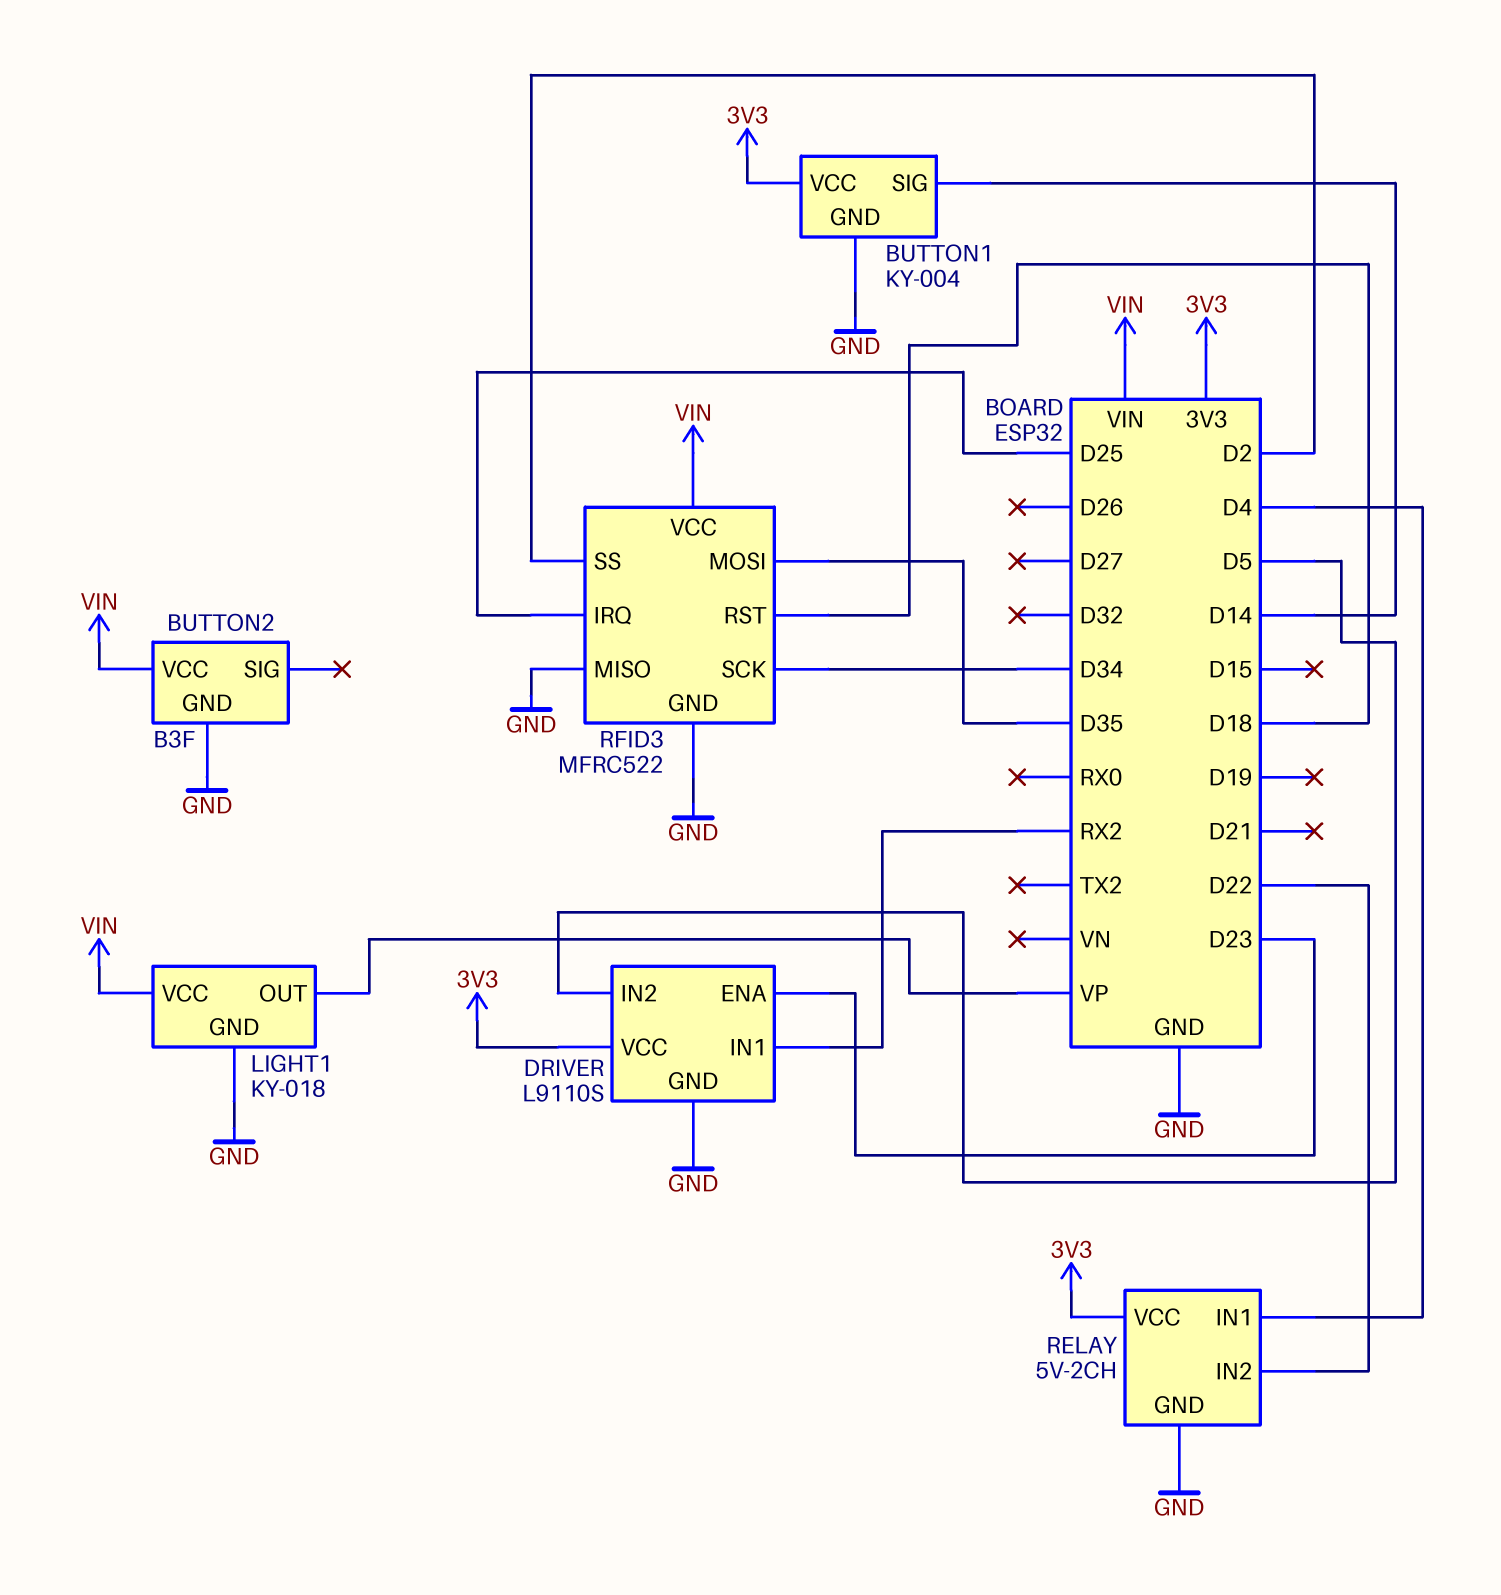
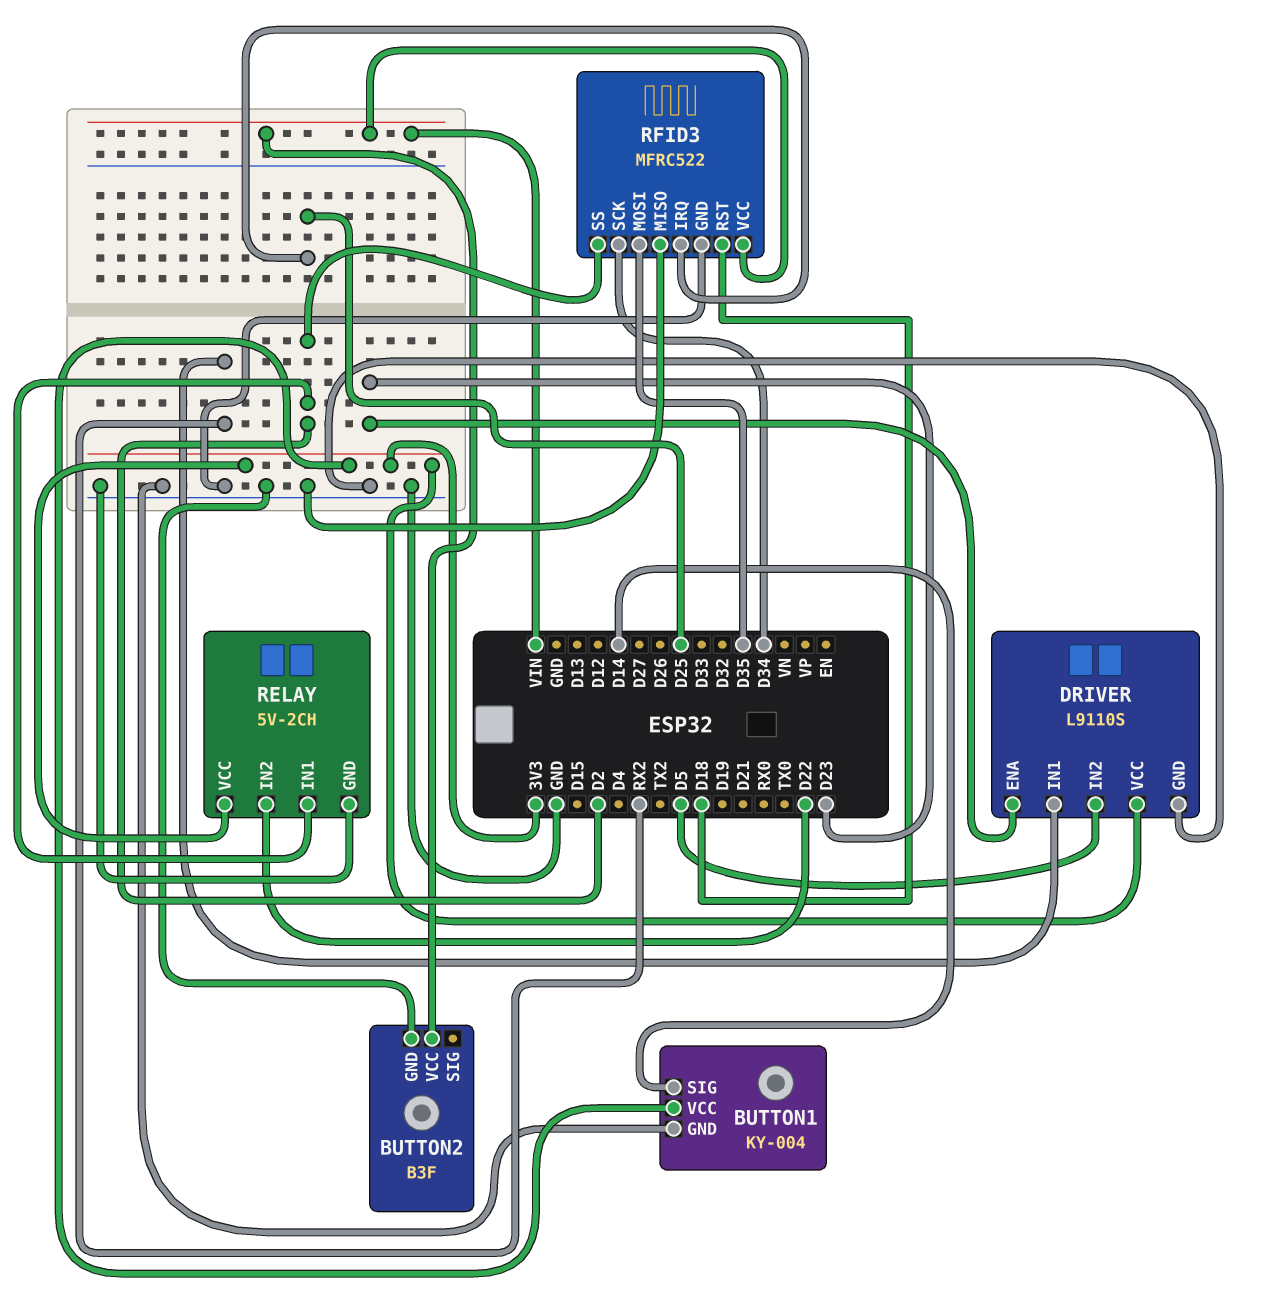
LIGHT1: KY-018 -> none
LIGHT1 pin GND: GND -> none
LIGHT1 pin OUT: VP -> none
LIGHT1 pin VCC: VIN -> none
RELAY pin IN1: D4 -> D2

